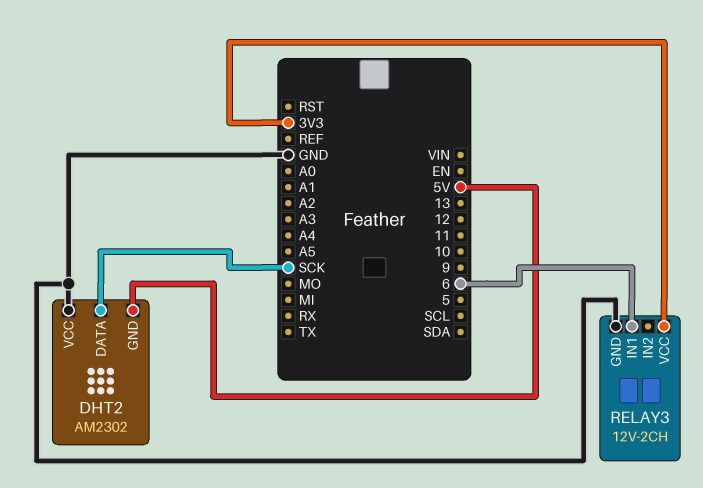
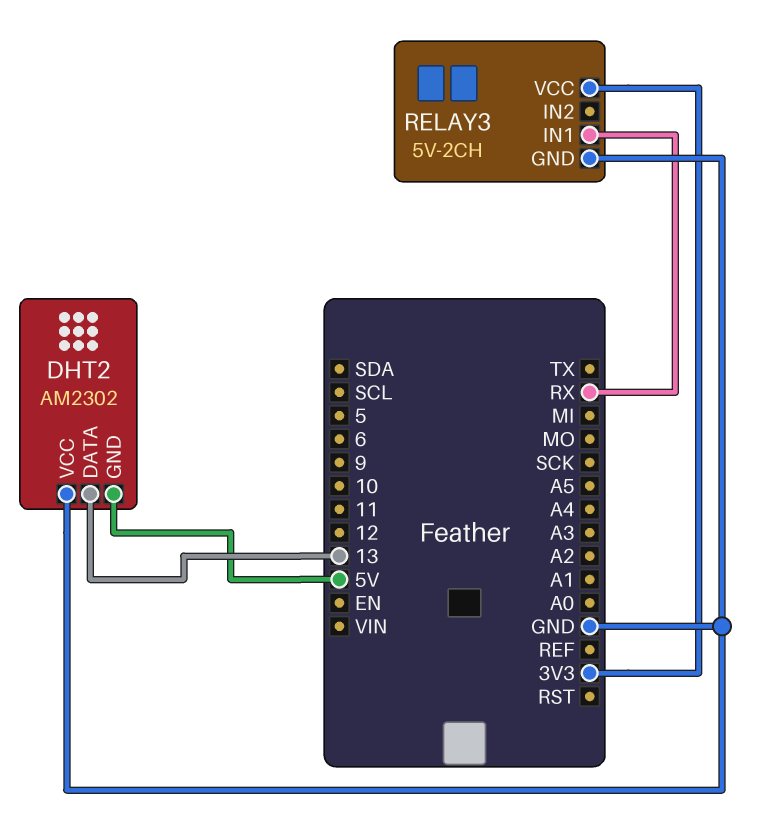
DHT2 pin DATA: SCK -> 13
RELAY3: 12V-2CH -> 5V-2CH
RELAY3 pin IN1: 6 -> RX

